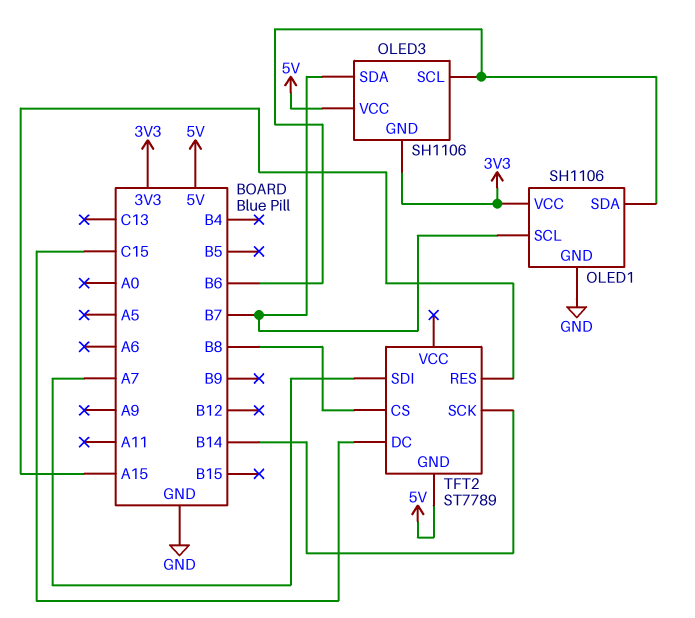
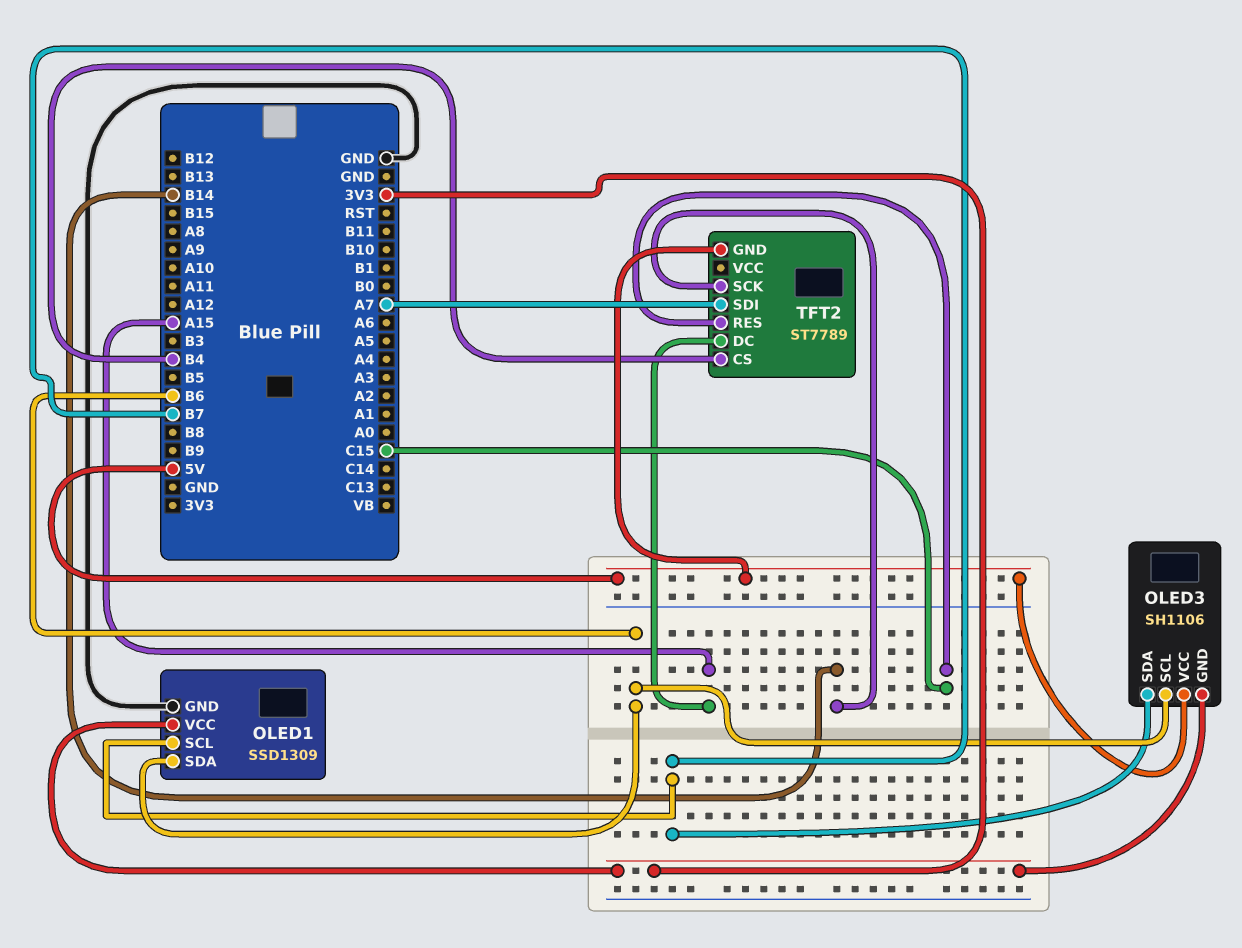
OLED1: SH1106 -> SSD1309
TFT2 pin CS: B8 -> B4
TFT2 pin DC: C15 -> A15
TFT2 pin RES: A15 -> C15

